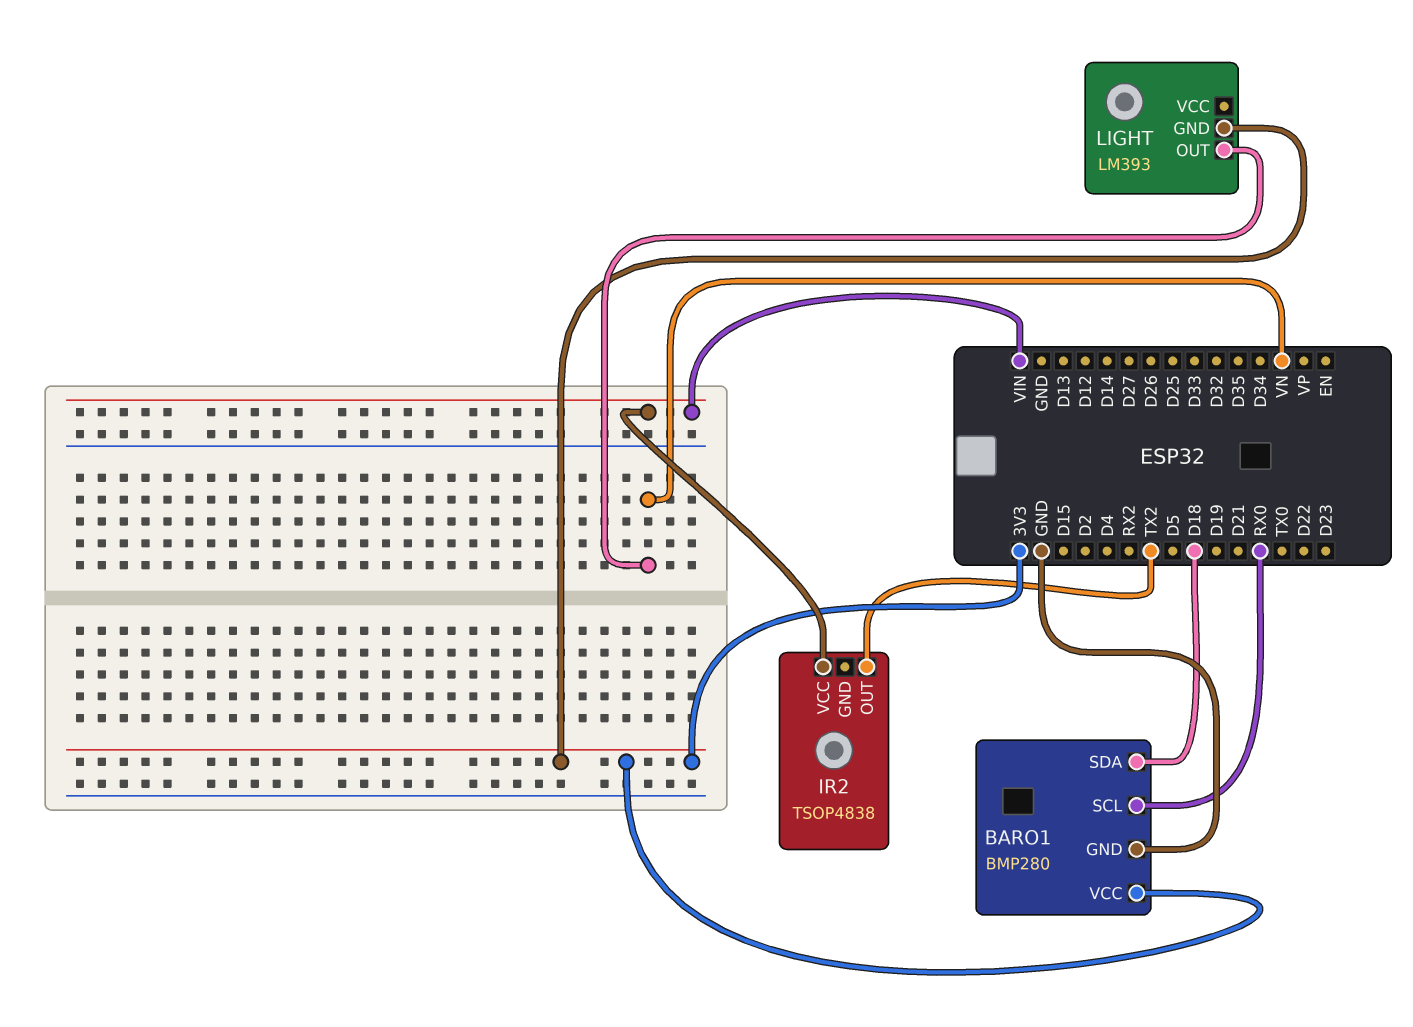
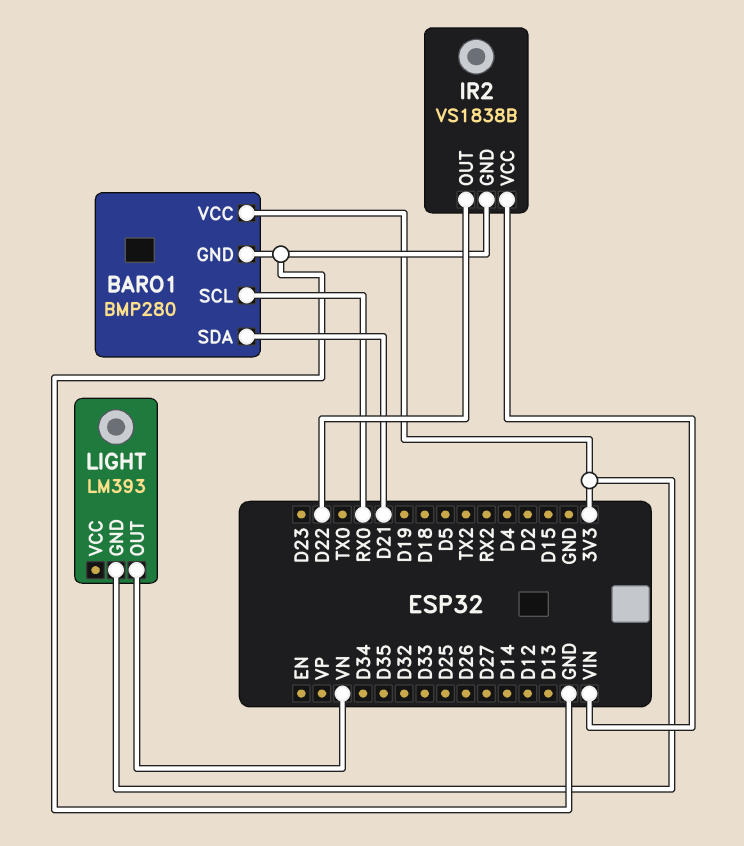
BARO1 pin SDA: D18 -> D21
IR2: TSOP4838 -> VS1838B
IR2 pin GND: none -> GND
IR2 pin OUT: TX2 -> D22

